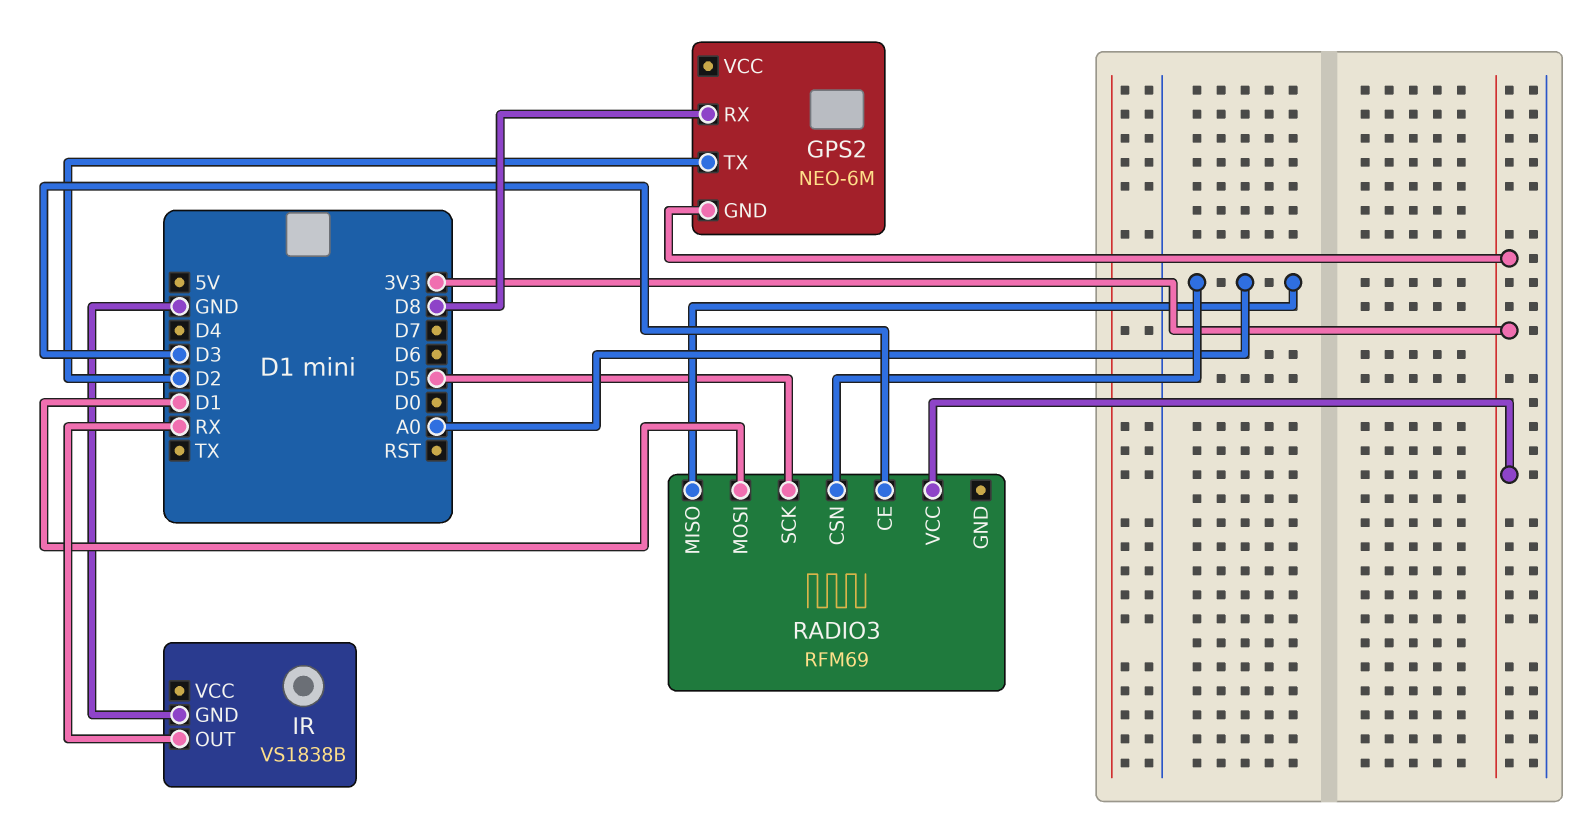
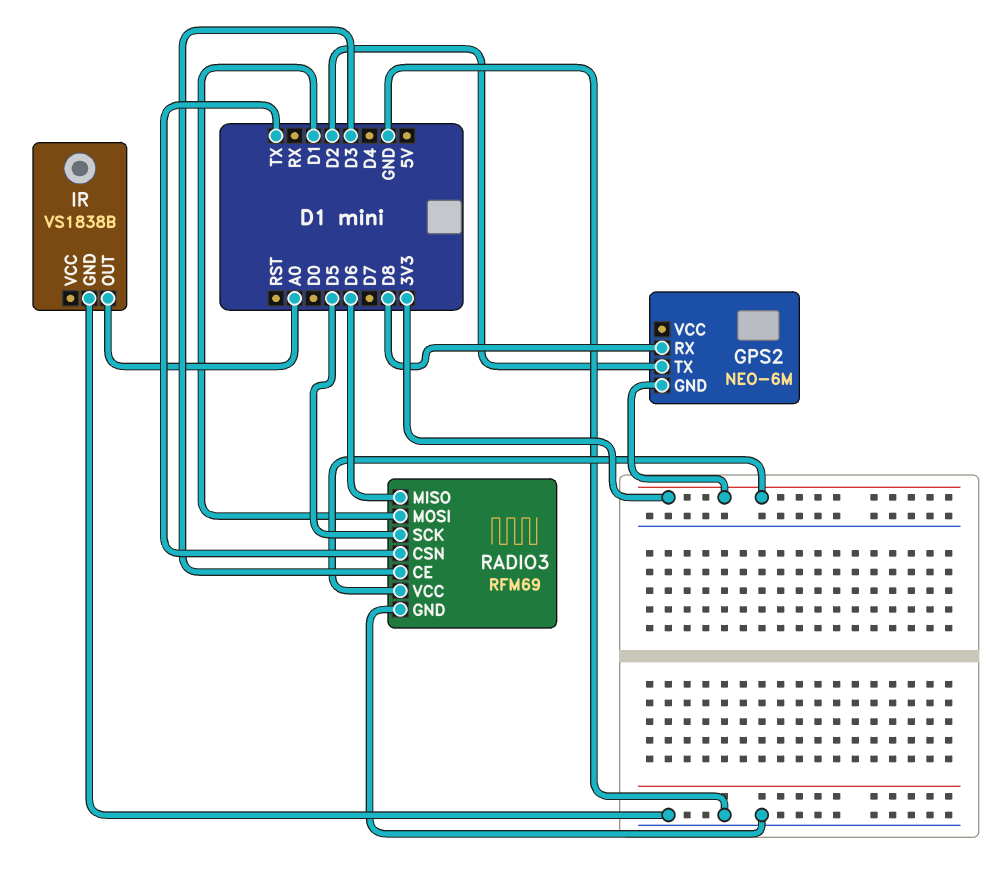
IR pin OUT: RX -> A0
RADIO3 pin CSN: A0 -> TX
RADIO3 pin GND: none -> GND
RADIO3 pin MISO: A0 -> D6

